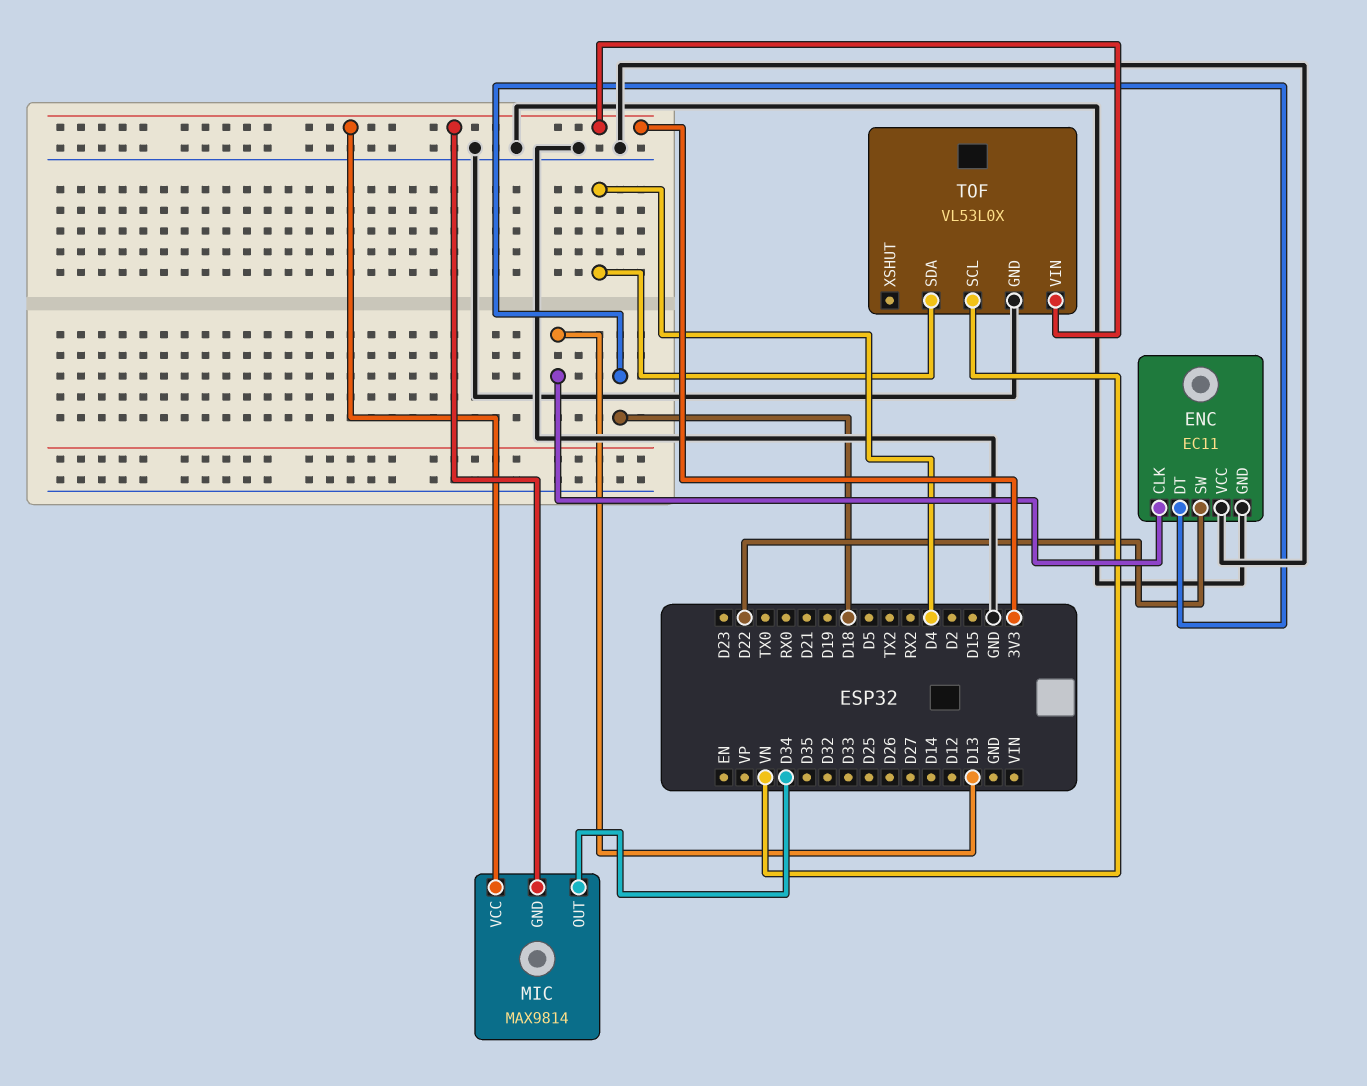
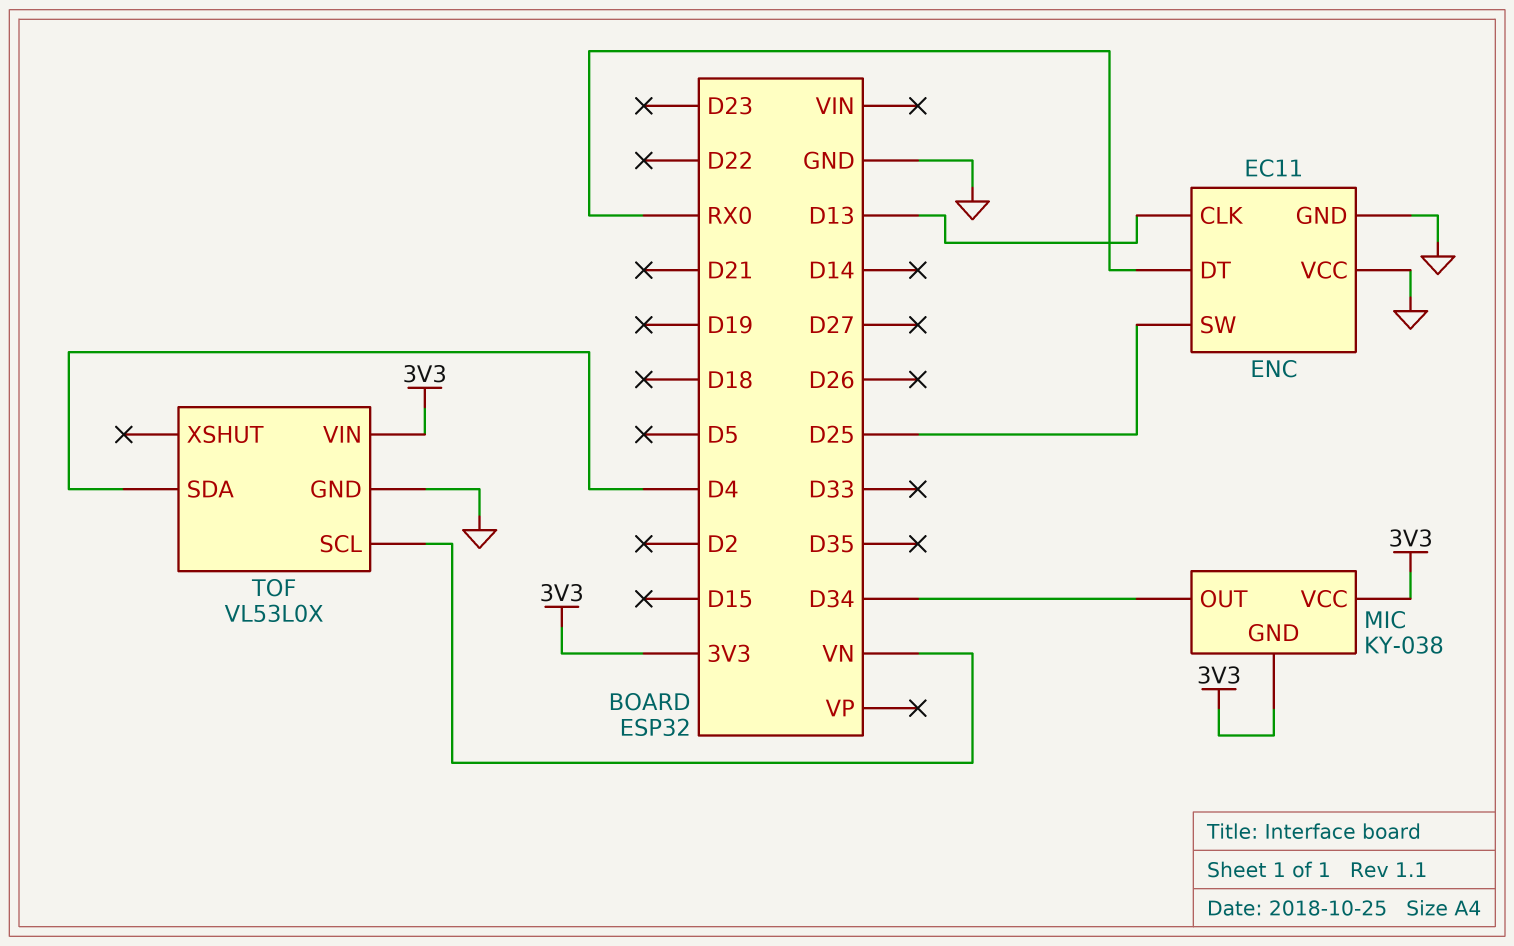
ENC pin DT: D18 -> RX0
ENC pin SW: D22 -> D25
MIC: MAX9814 -> KY-038

